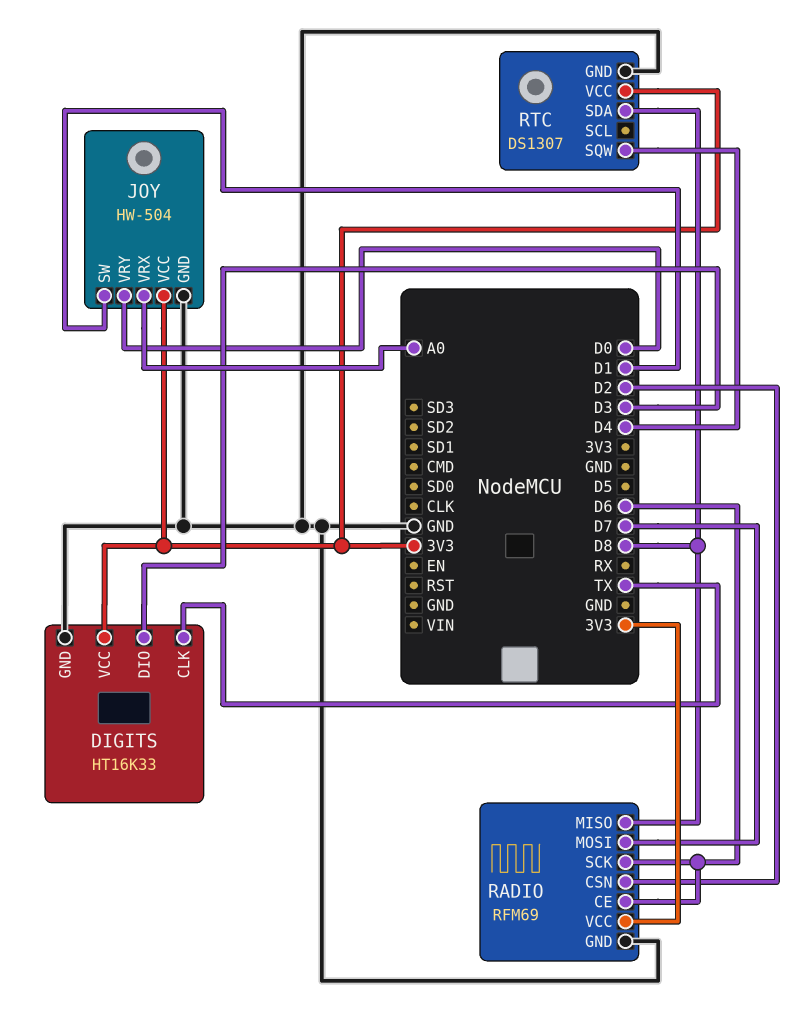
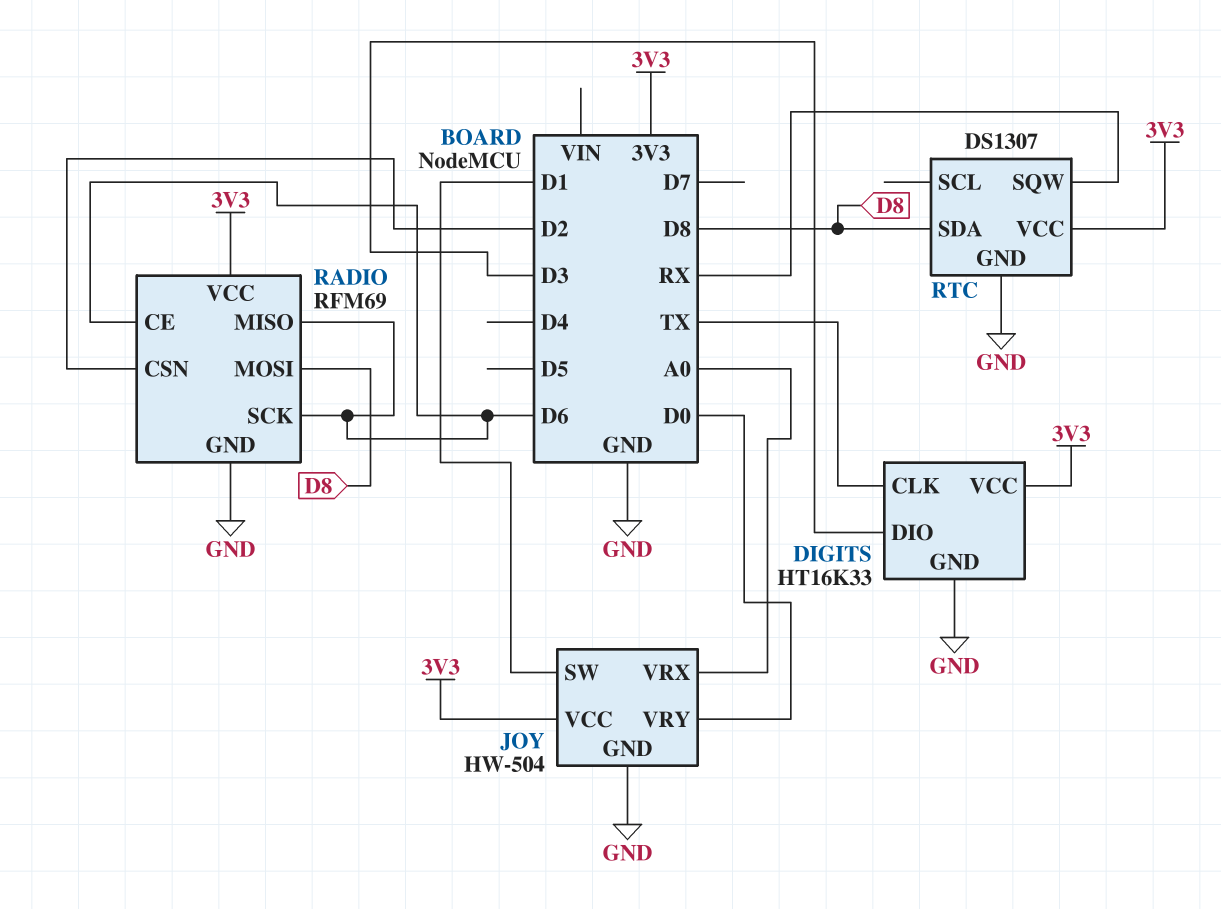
RADIO pin MISO: D8 -> D6
RADIO pin MOSI: D7 -> D8
RTC pin SQW: D4 -> RX

